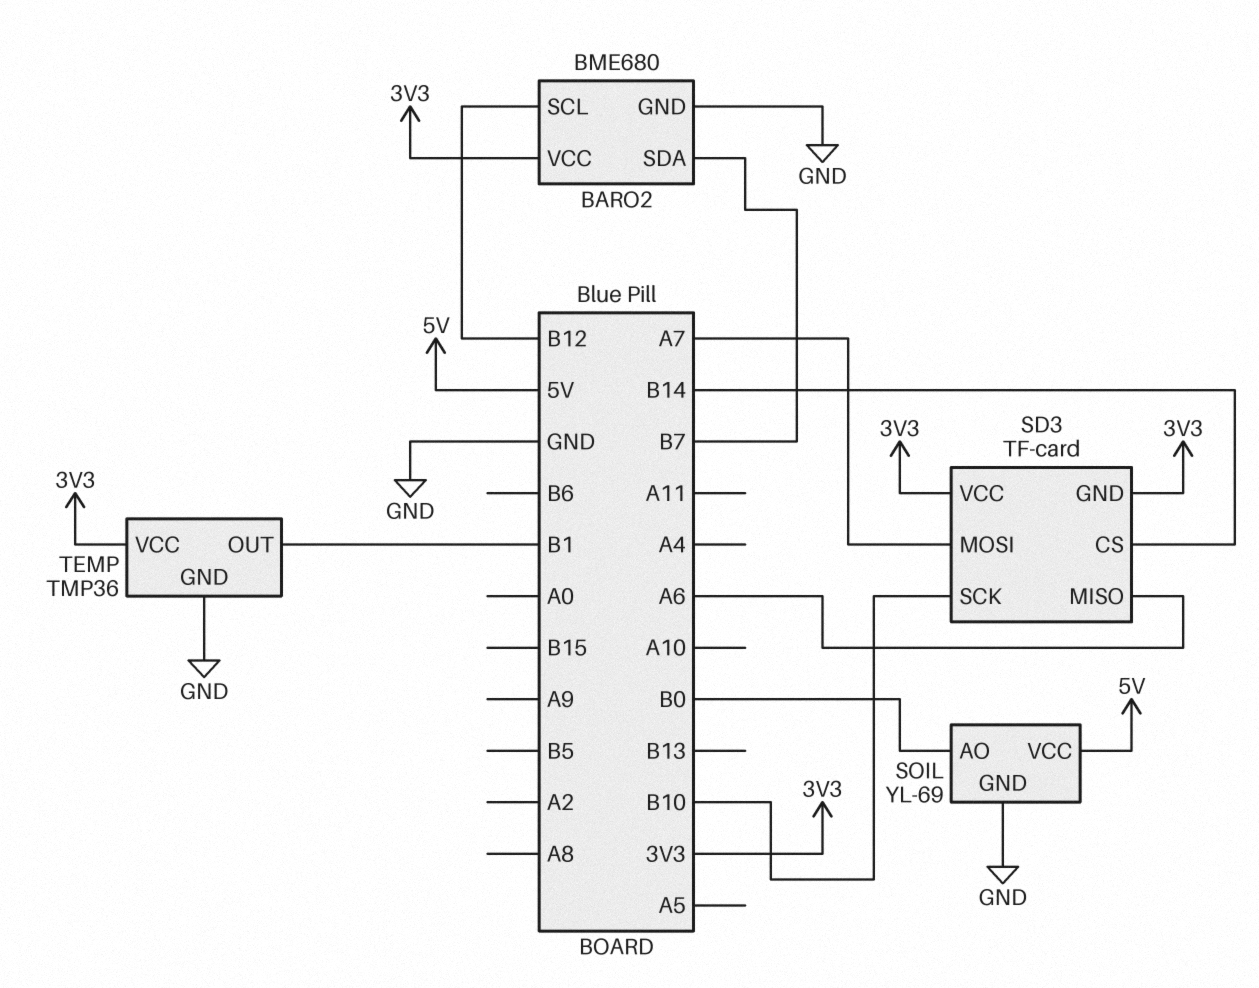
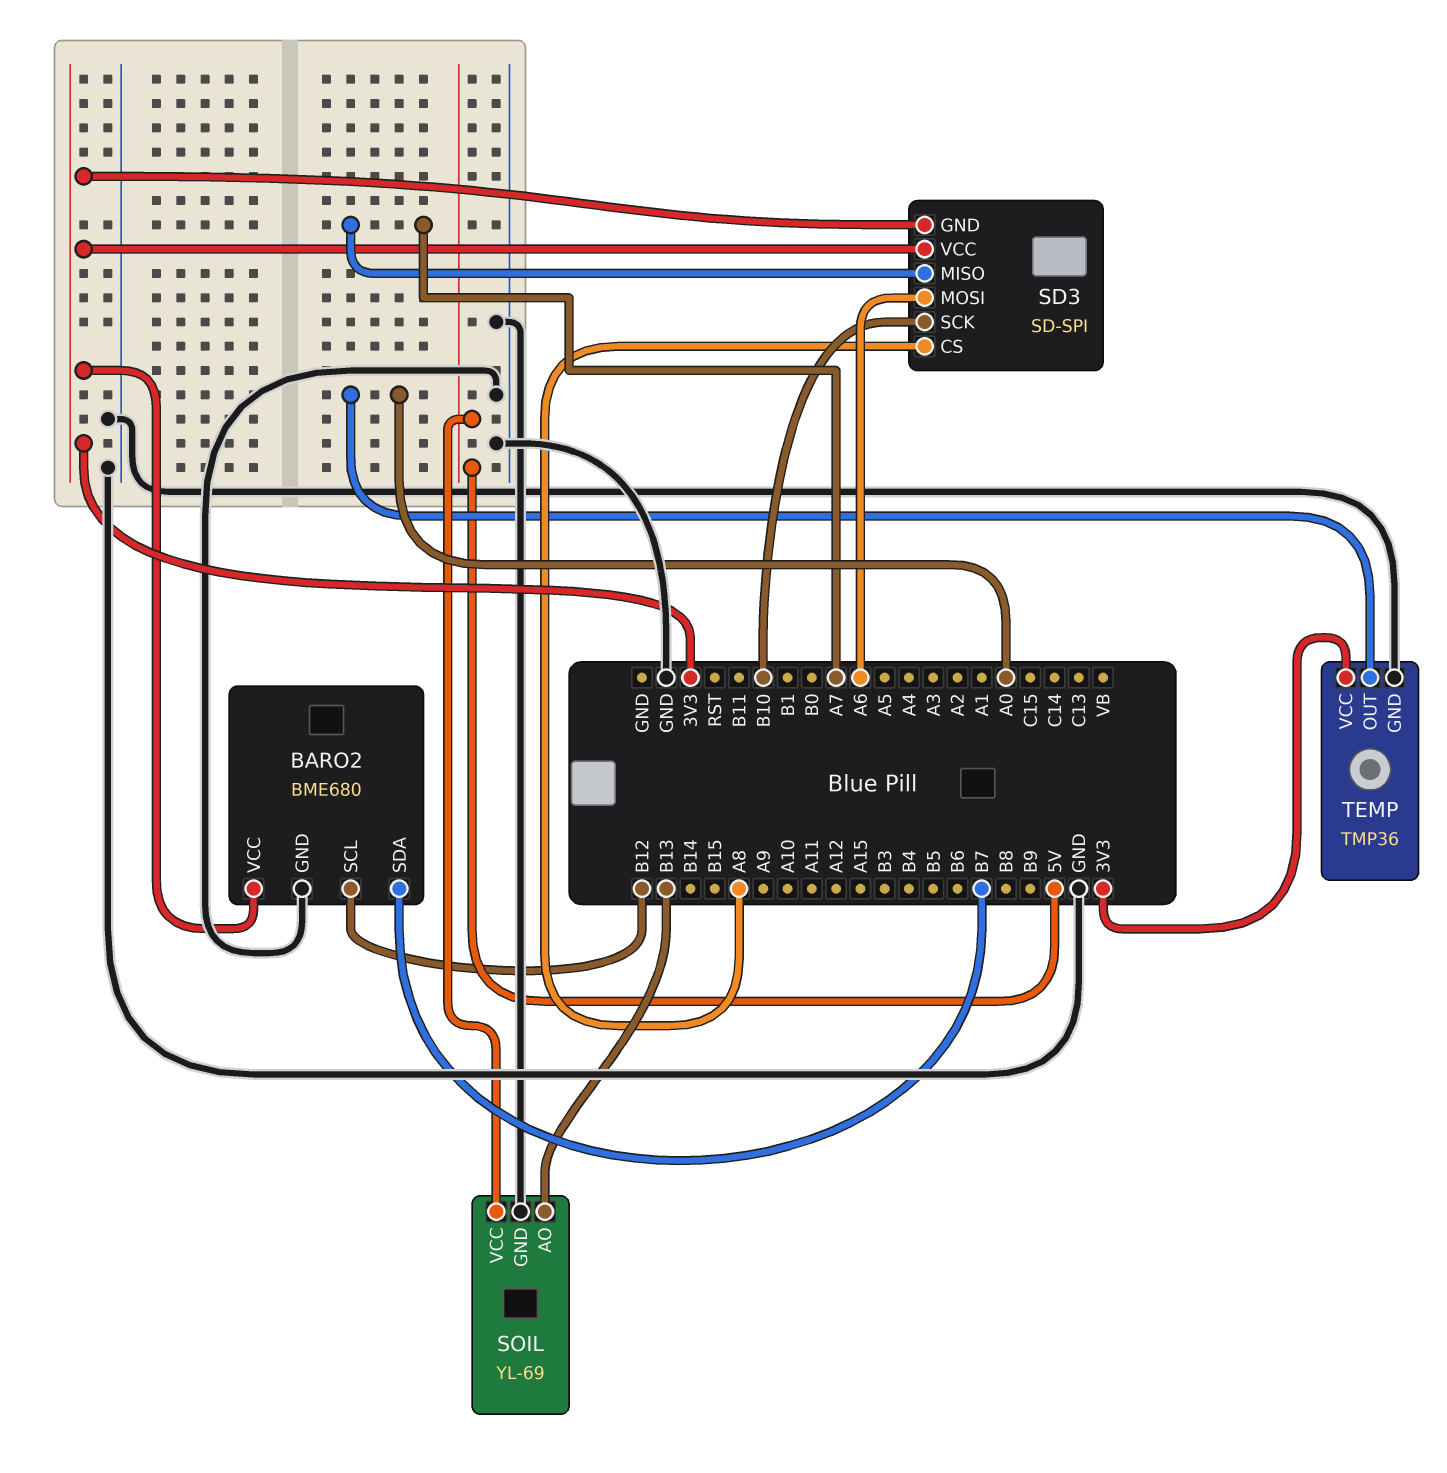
SD3: TF-card -> SD-SPI
SD3 pin CS: B14 -> A8
SD3 pin MISO: A6 -> A7
SD3 pin MOSI: A7 -> A6
SOIL pin AO: B0 -> B13
TEMP pin OUT: B1 -> A0

